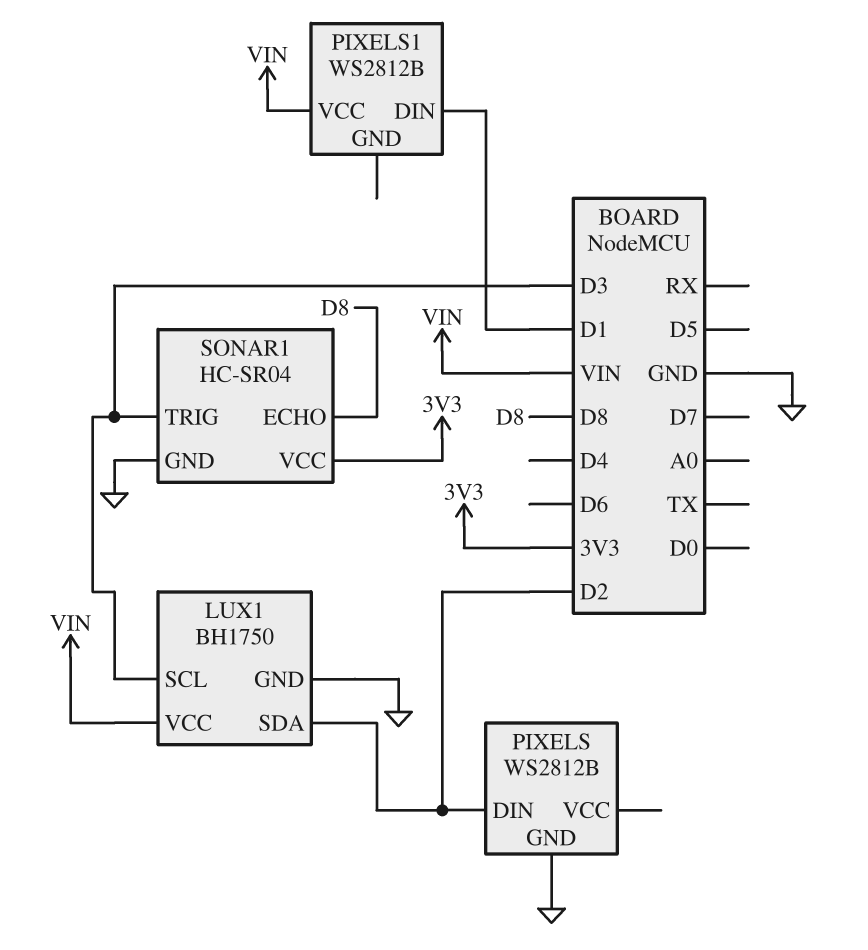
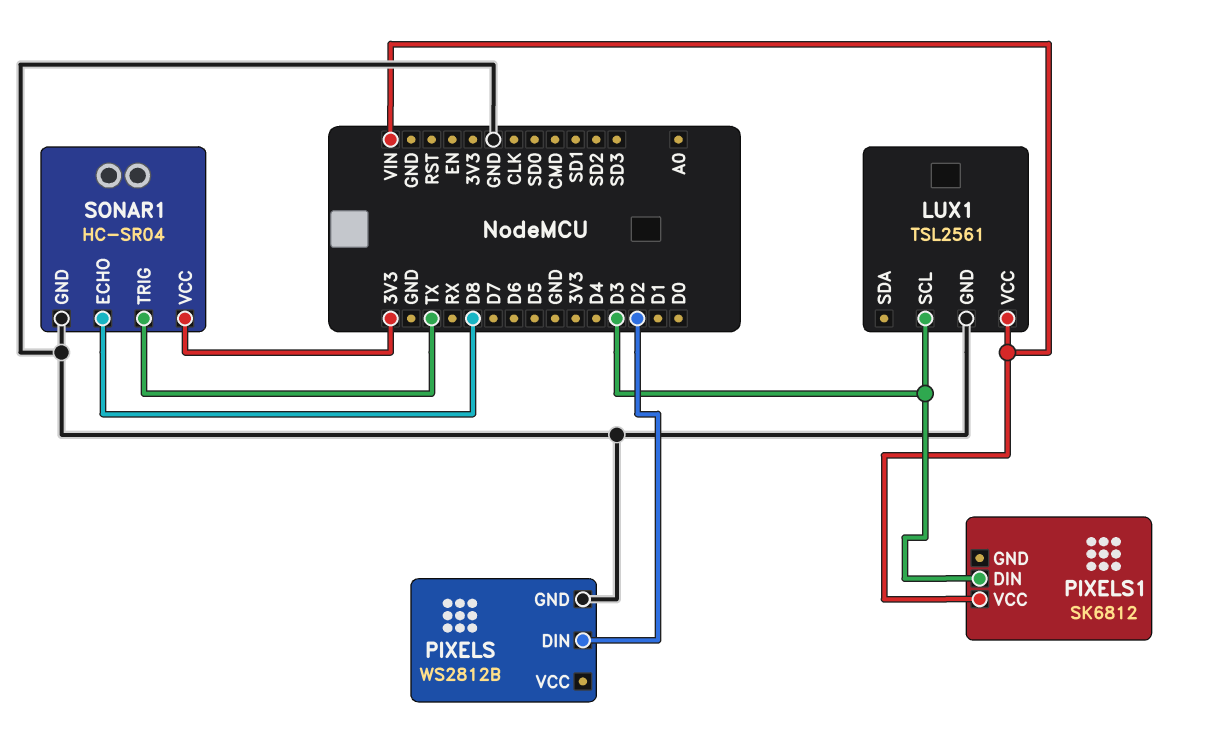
LUX1: BH1750 -> TSL2561
LUX1 pin SDA: D2 -> none
PIXELS1: WS2812B -> SK6812
PIXELS1 pin DIN: D1 -> D3
SONAR1 pin TRIG: D3 -> TX

